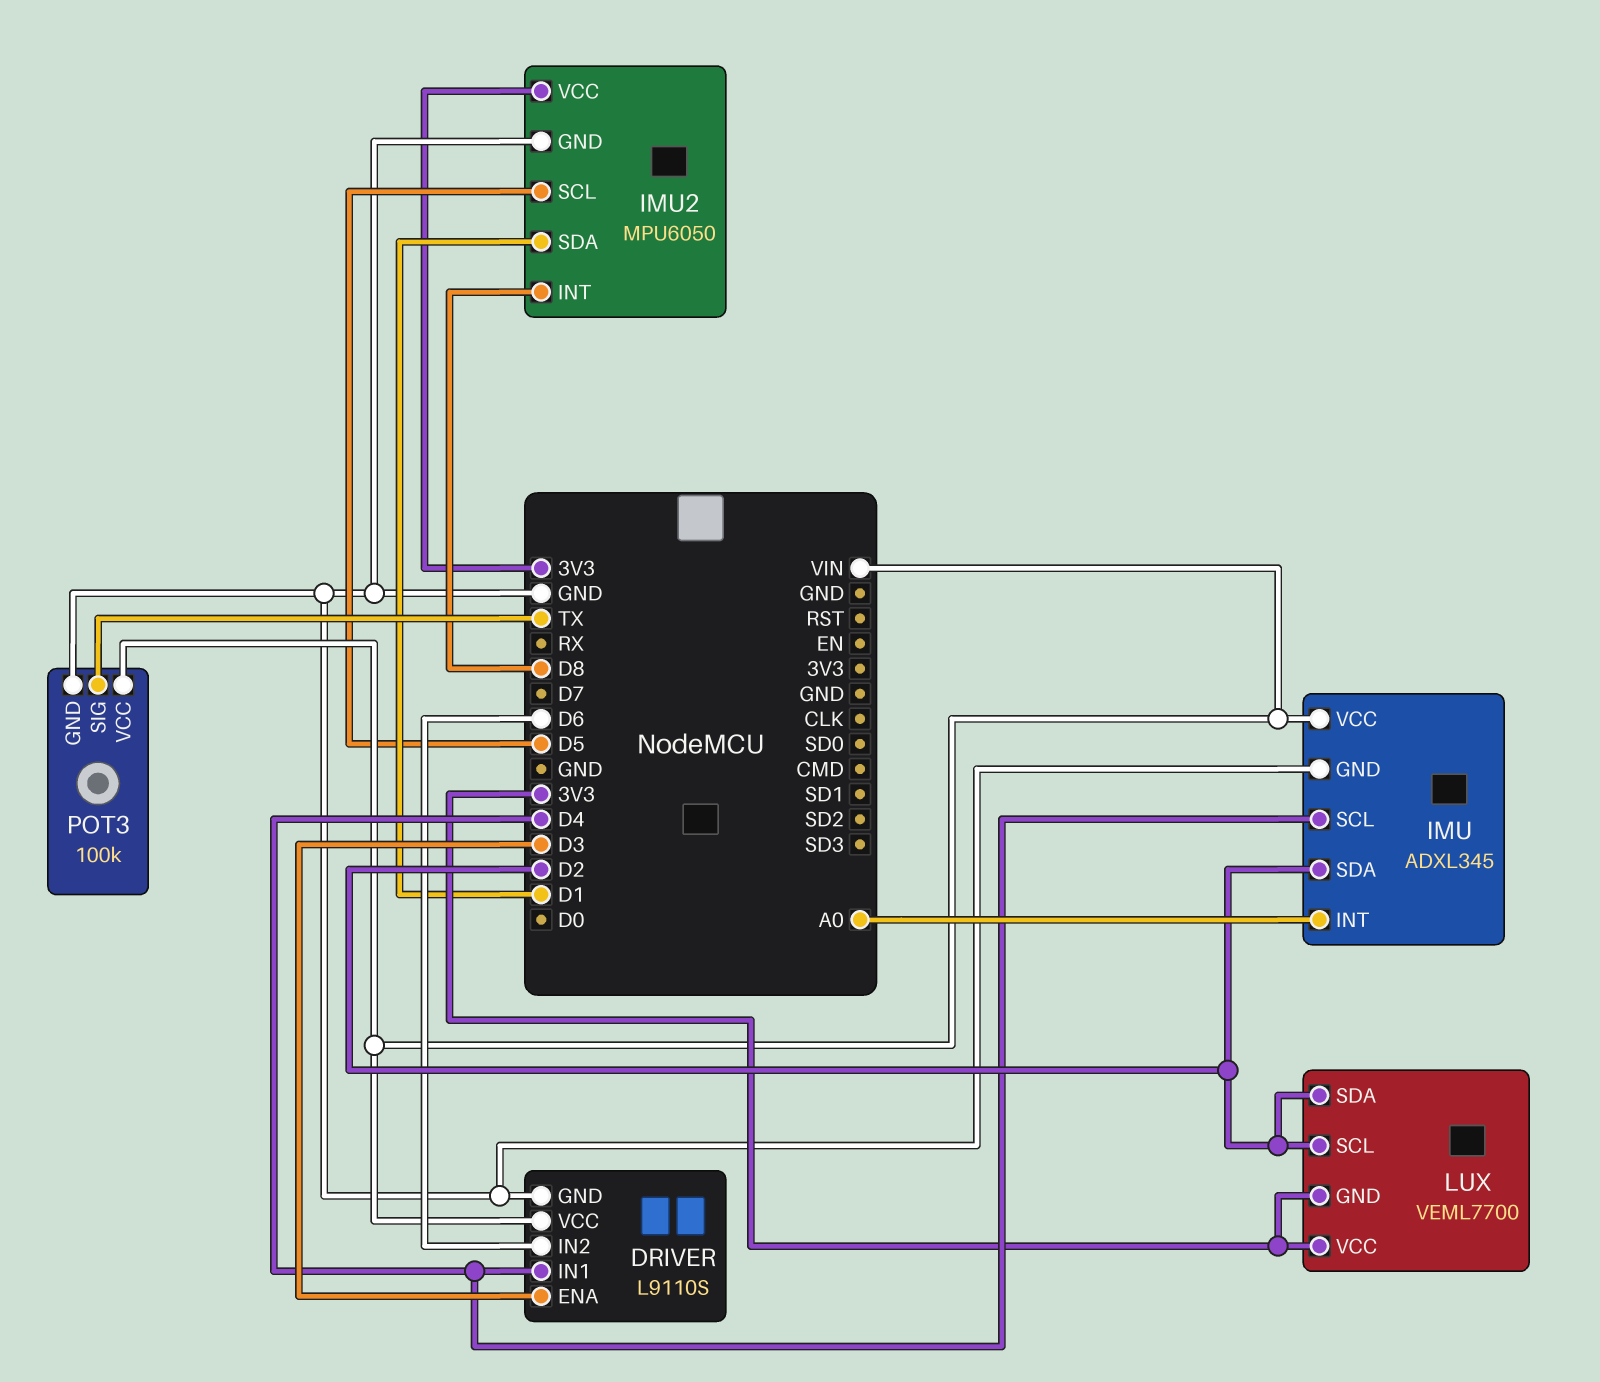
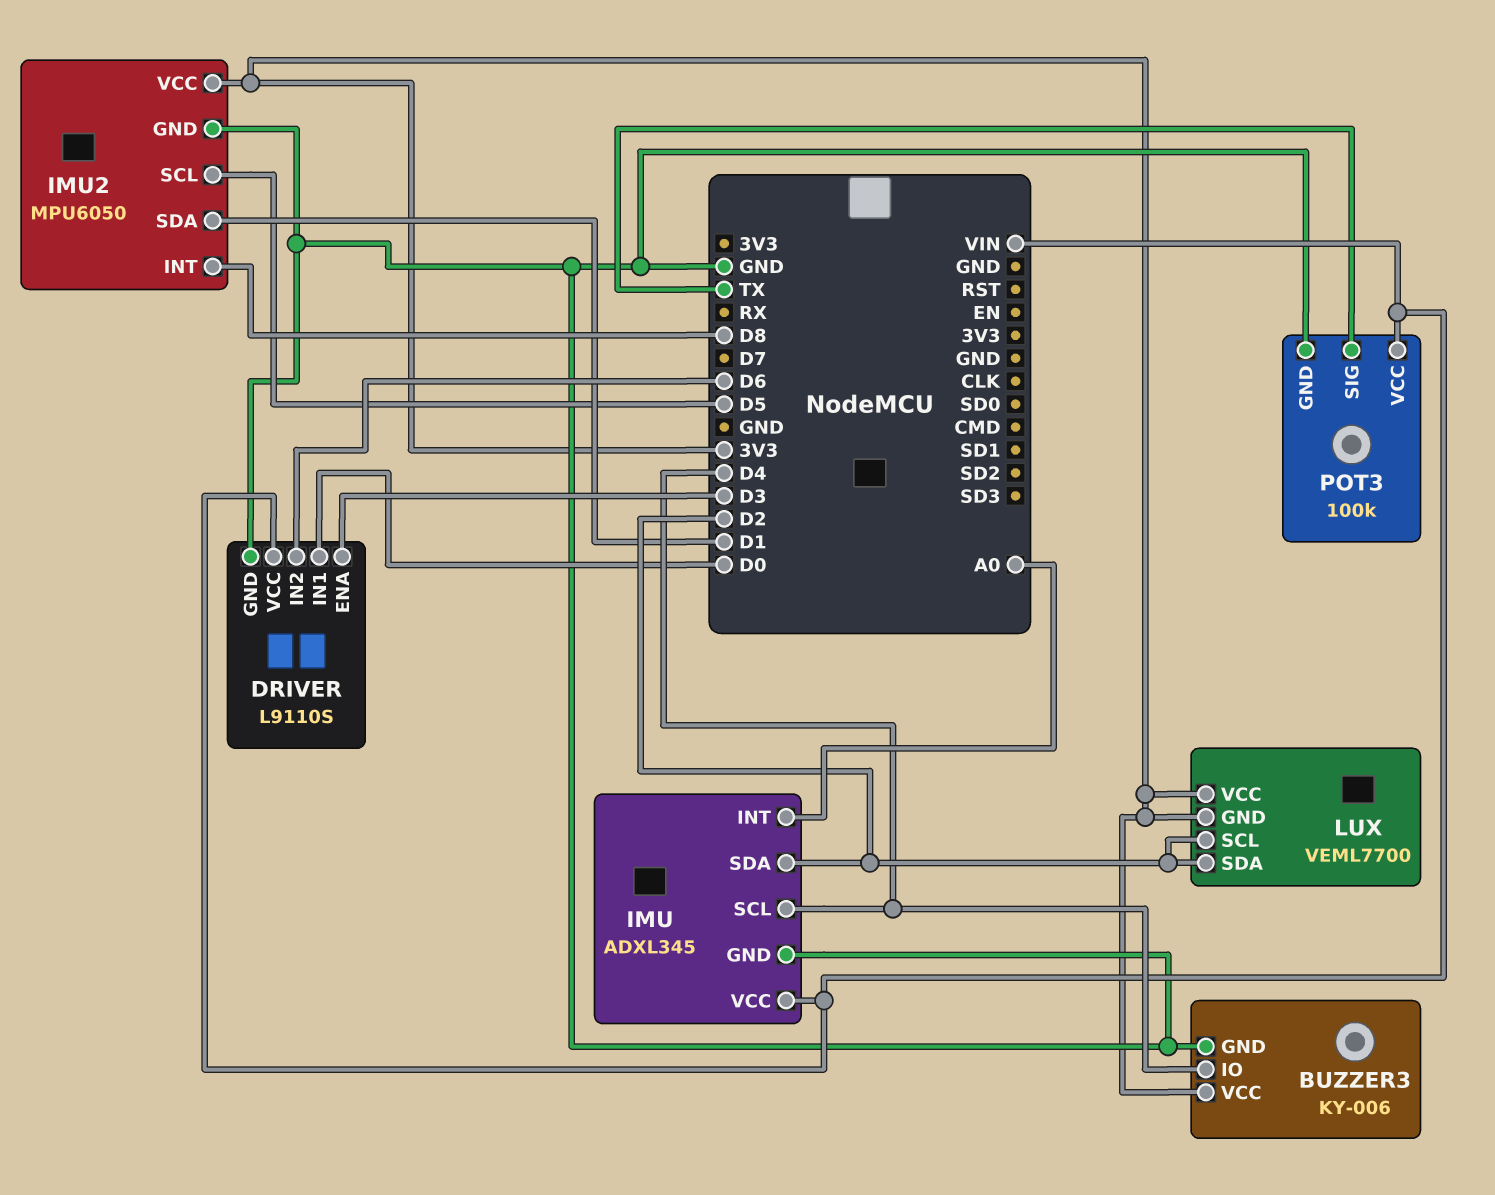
BUZZER3: none -> KY-006
BUZZER3 pin GND: none -> GND
BUZZER3 pin IO: none -> D4
BUZZER3 pin VCC: none -> 3V3
DRIVER pin IN1: D4 -> D0

